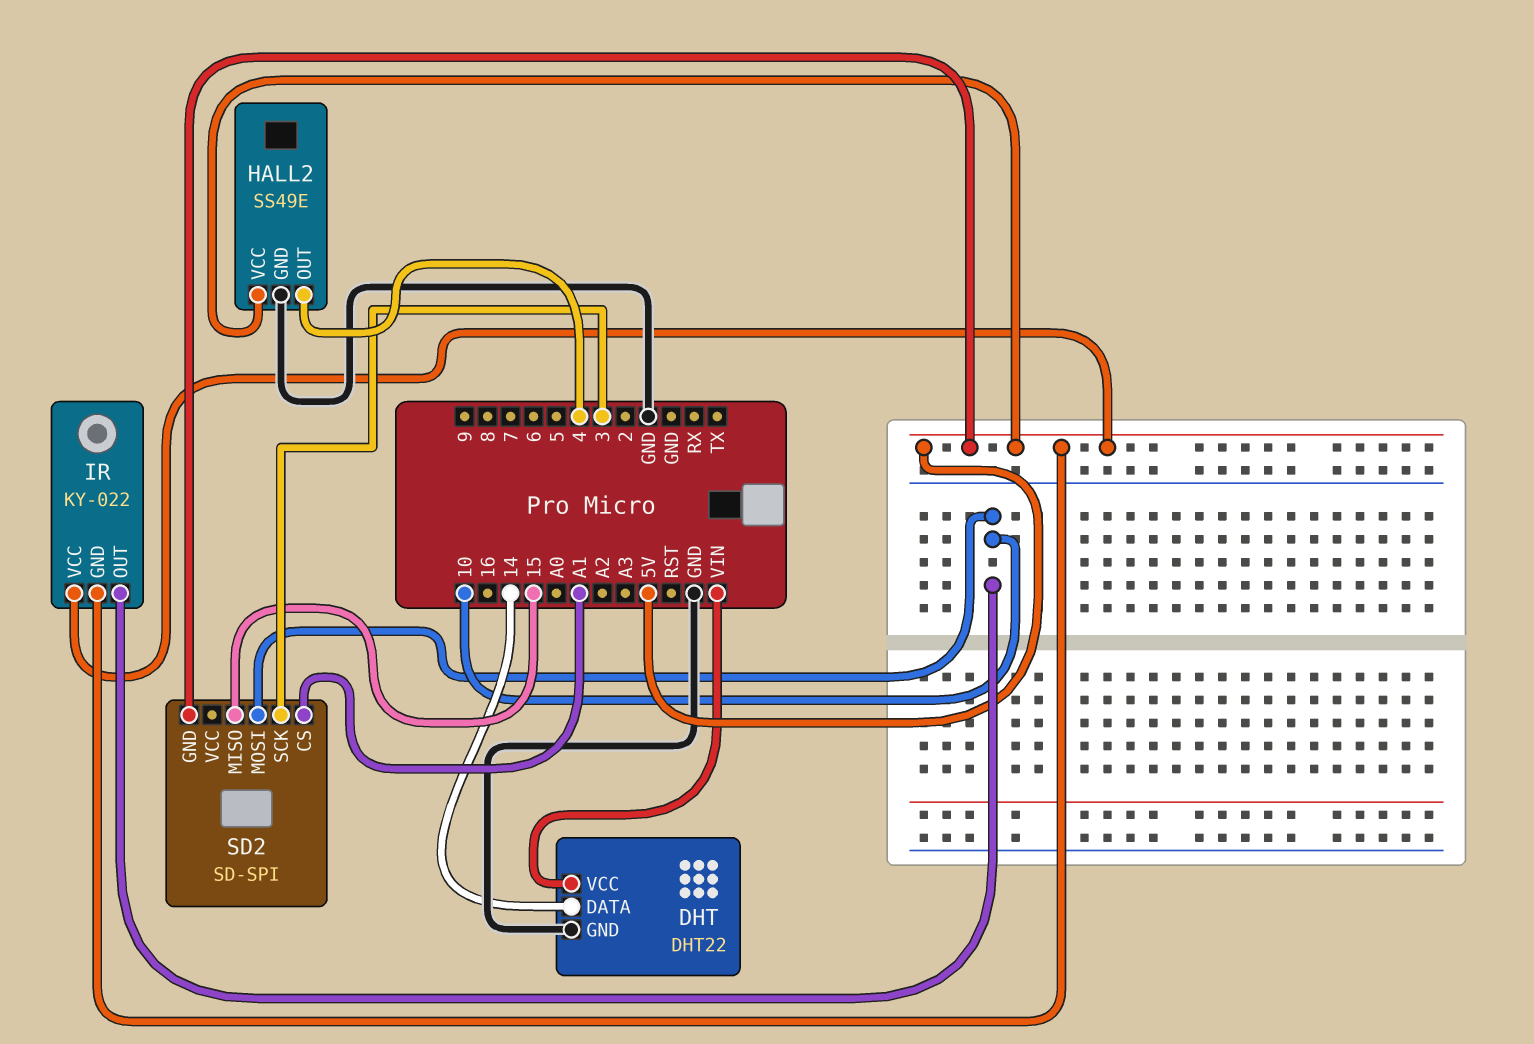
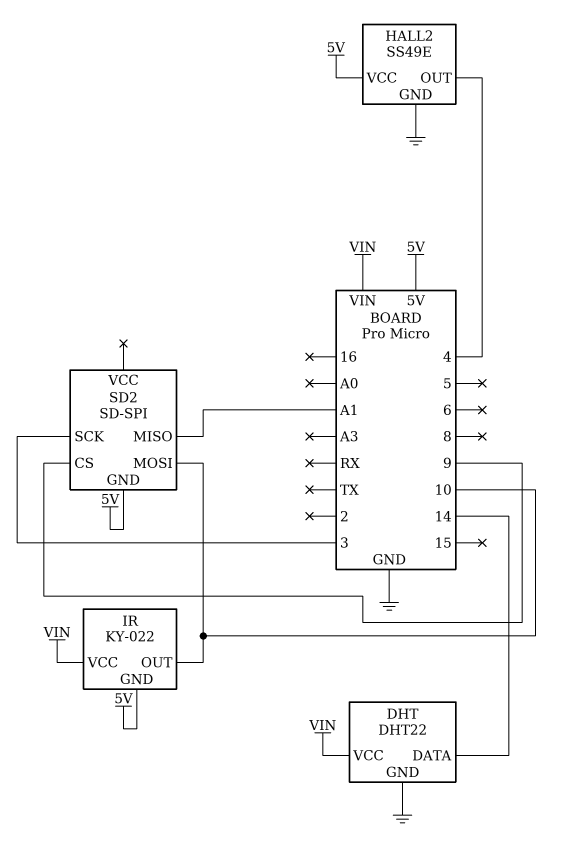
IR pin VCC: 5V -> VIN
SD2 pin CS: A1 -> 9
SD2 pin MISO: 15 -> A1

